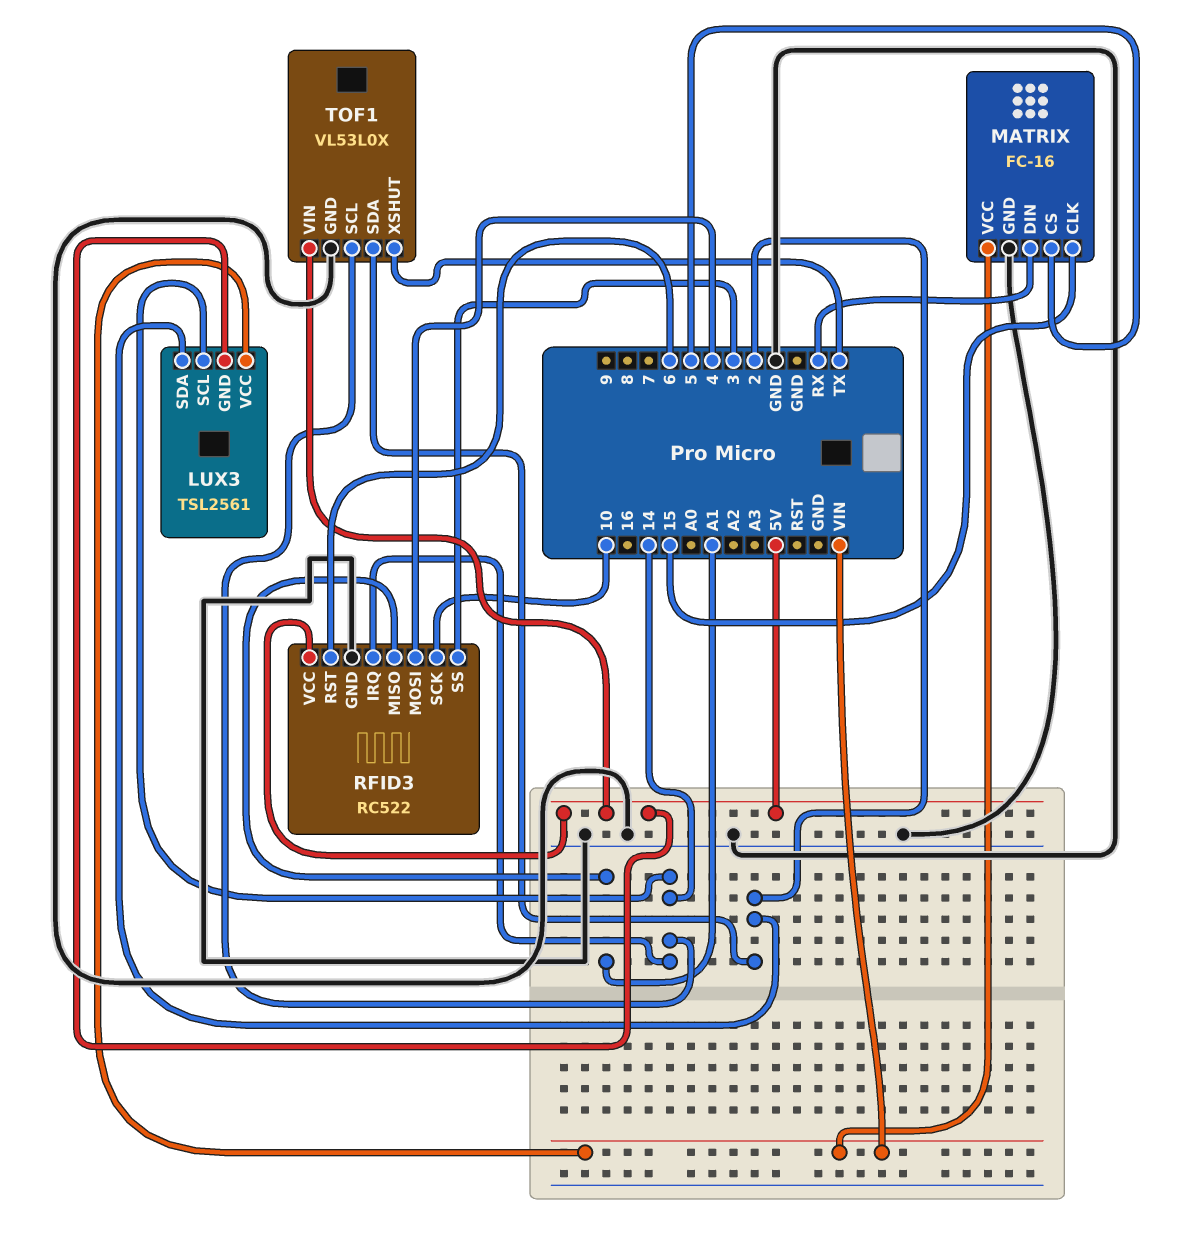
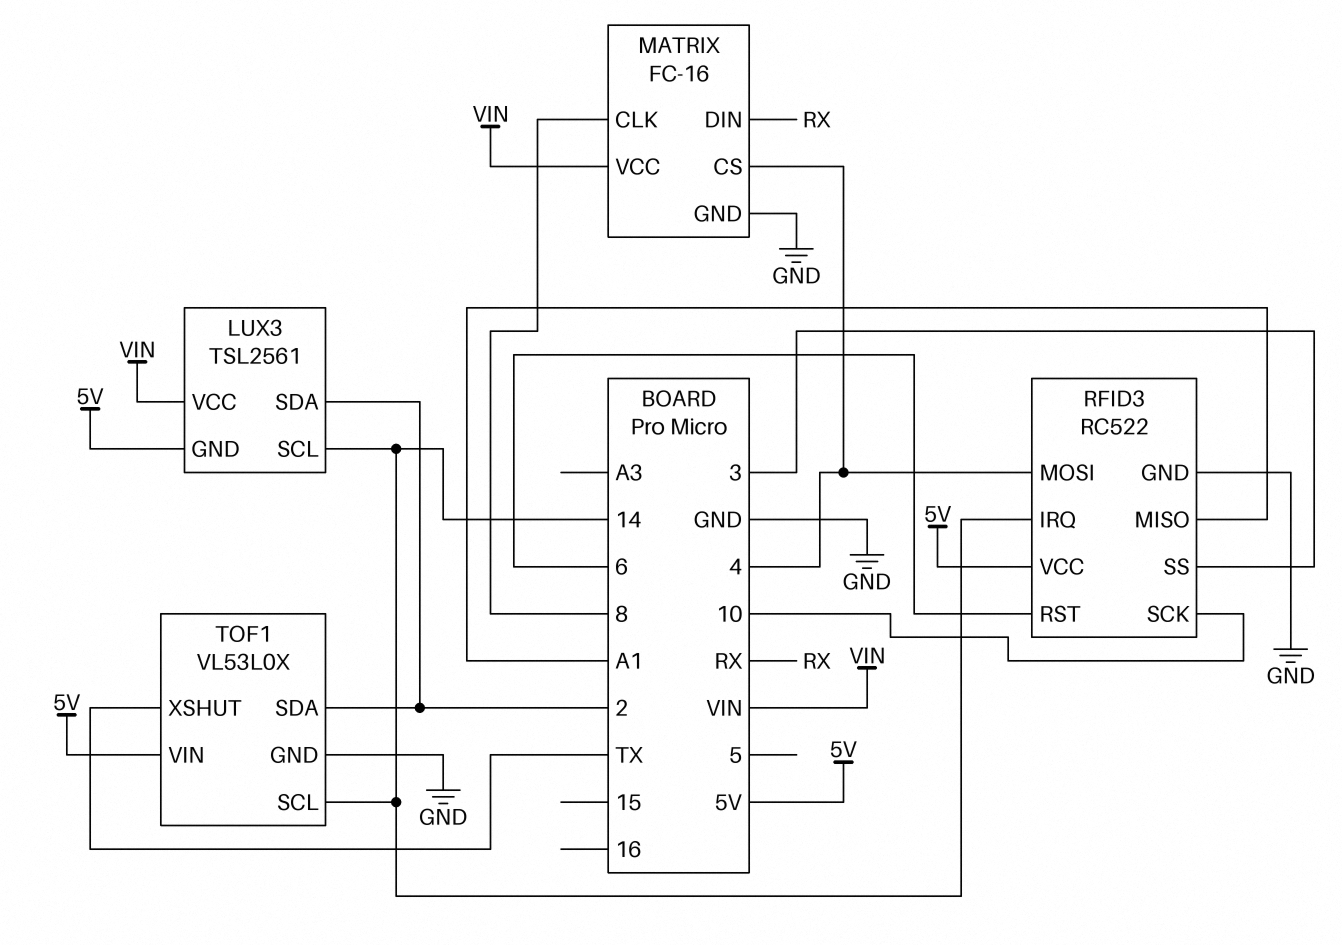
MATRIX pin CLK: 15 -> 8
MATRIX pin CS: 5 -> 4

